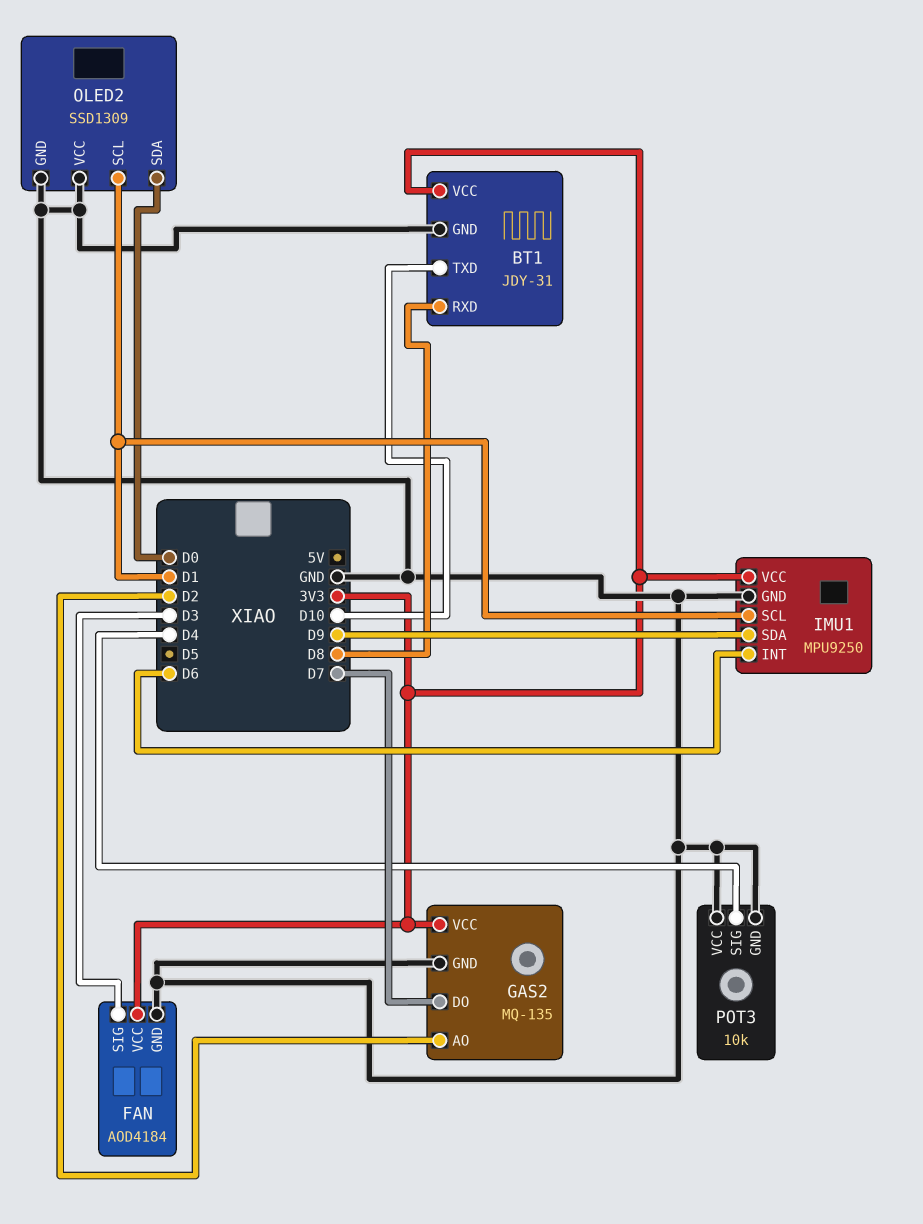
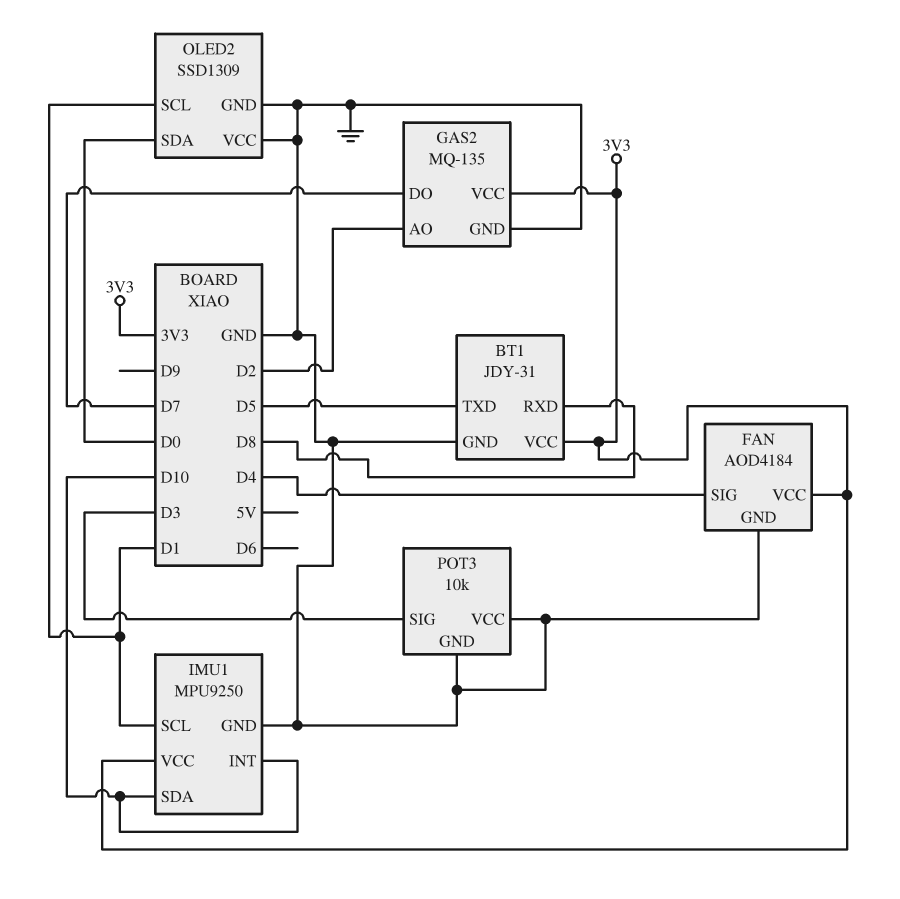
BT1 pin TXD: D10 -> D5
FAN pin SIG: D3 -> D4
IMU1 pin INT: D6 -> D10
IMU1 pin SDA: D9 -> D10
POT3 pin SIG: D4 -> D3

